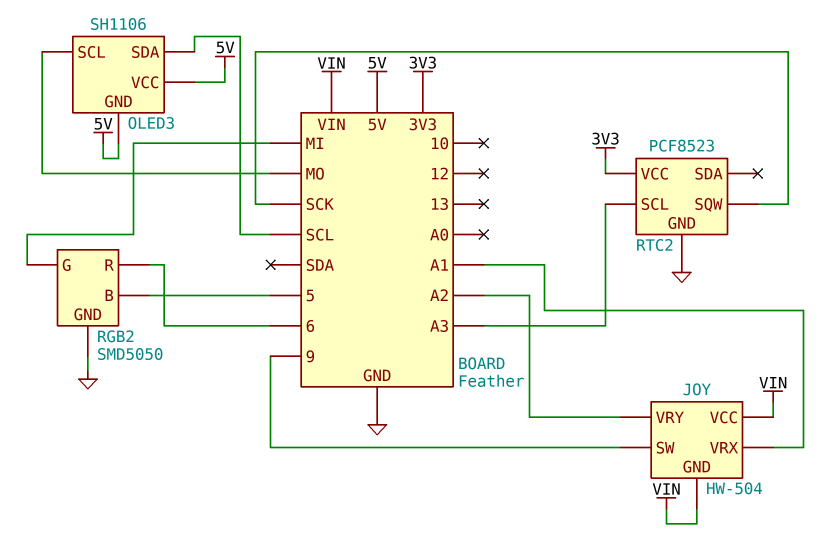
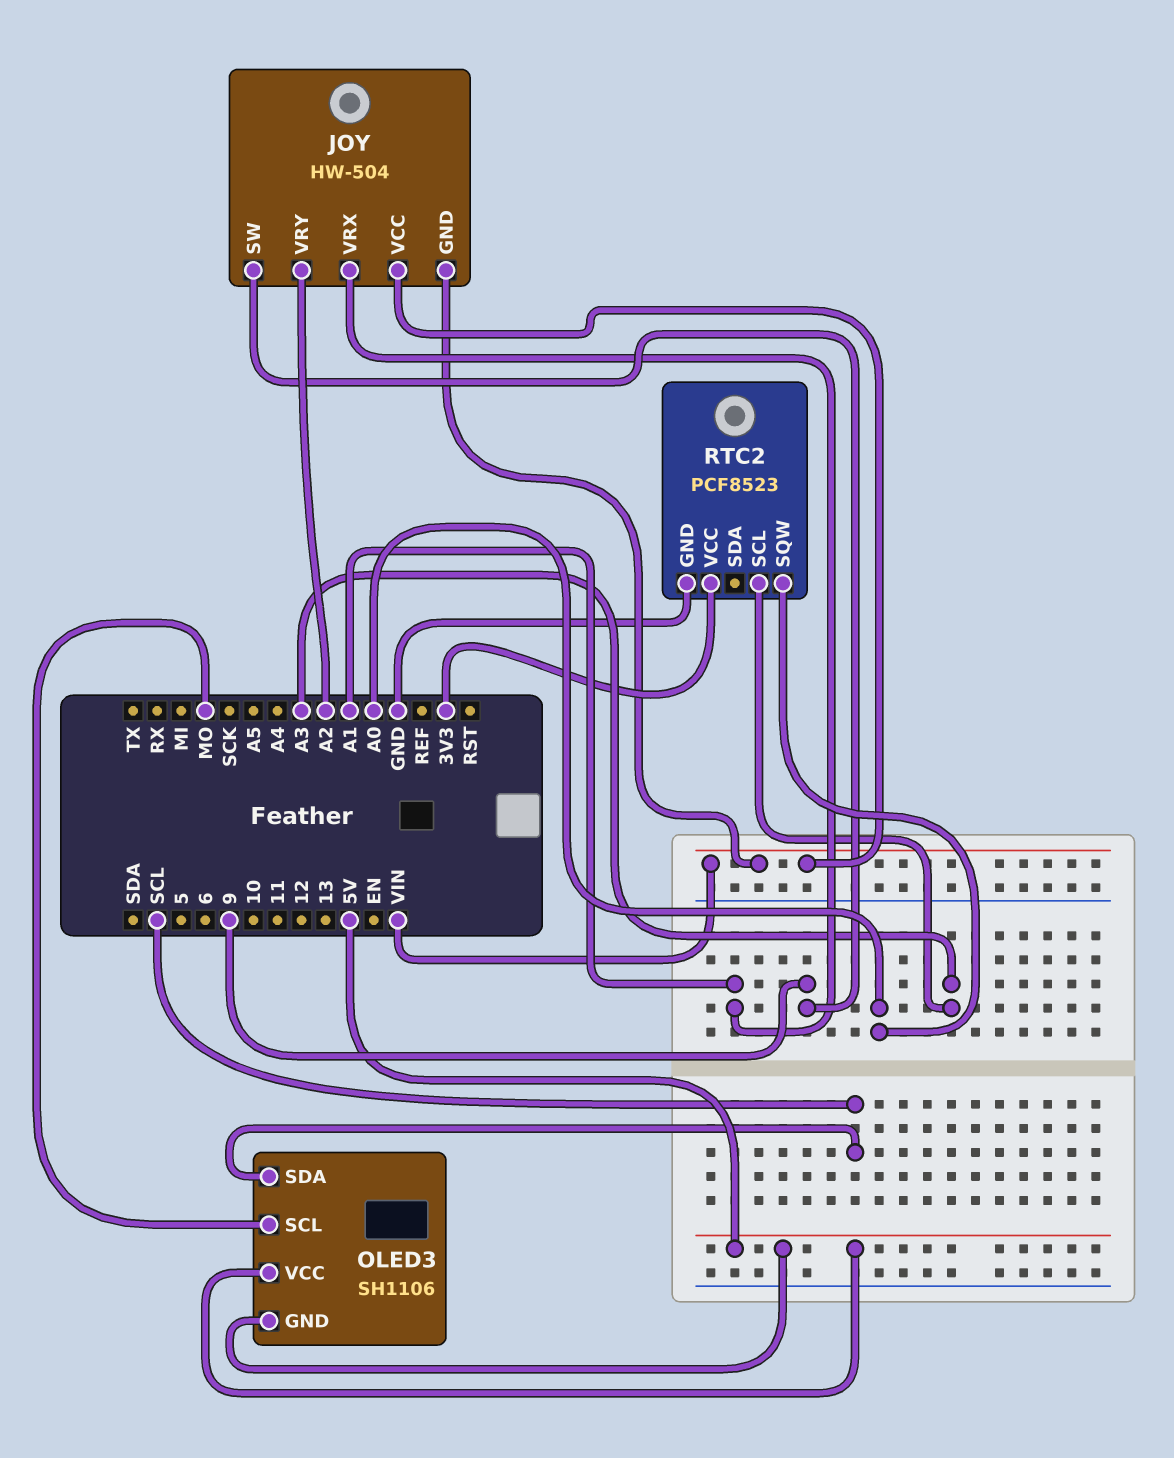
RGB2: SMD5050 -> none
RGB2 pin B: 5 -> none
RGB2 pin G: MI -> none
RGB2 pin GND: GND -> none
RGB2 pin R: 6 -> none
RTC2 pin SQW: SCK -> A0

